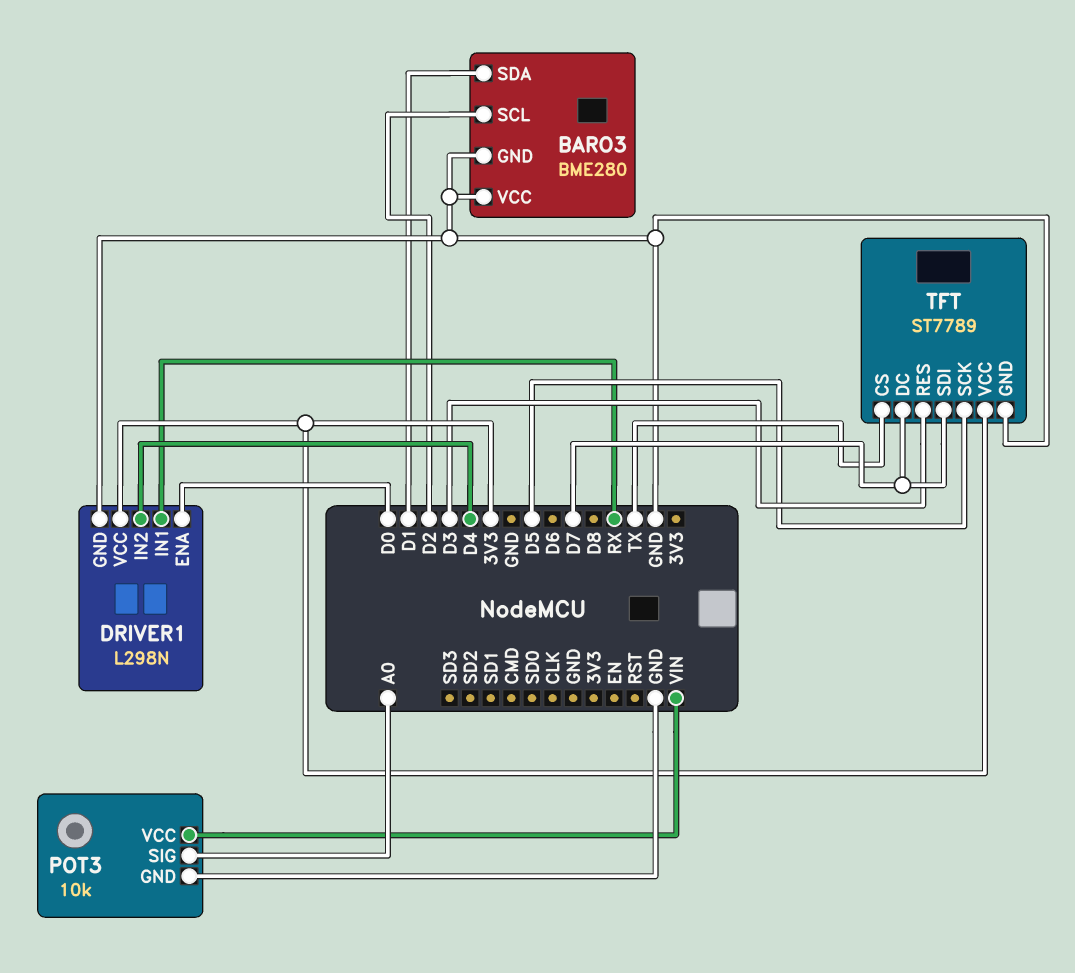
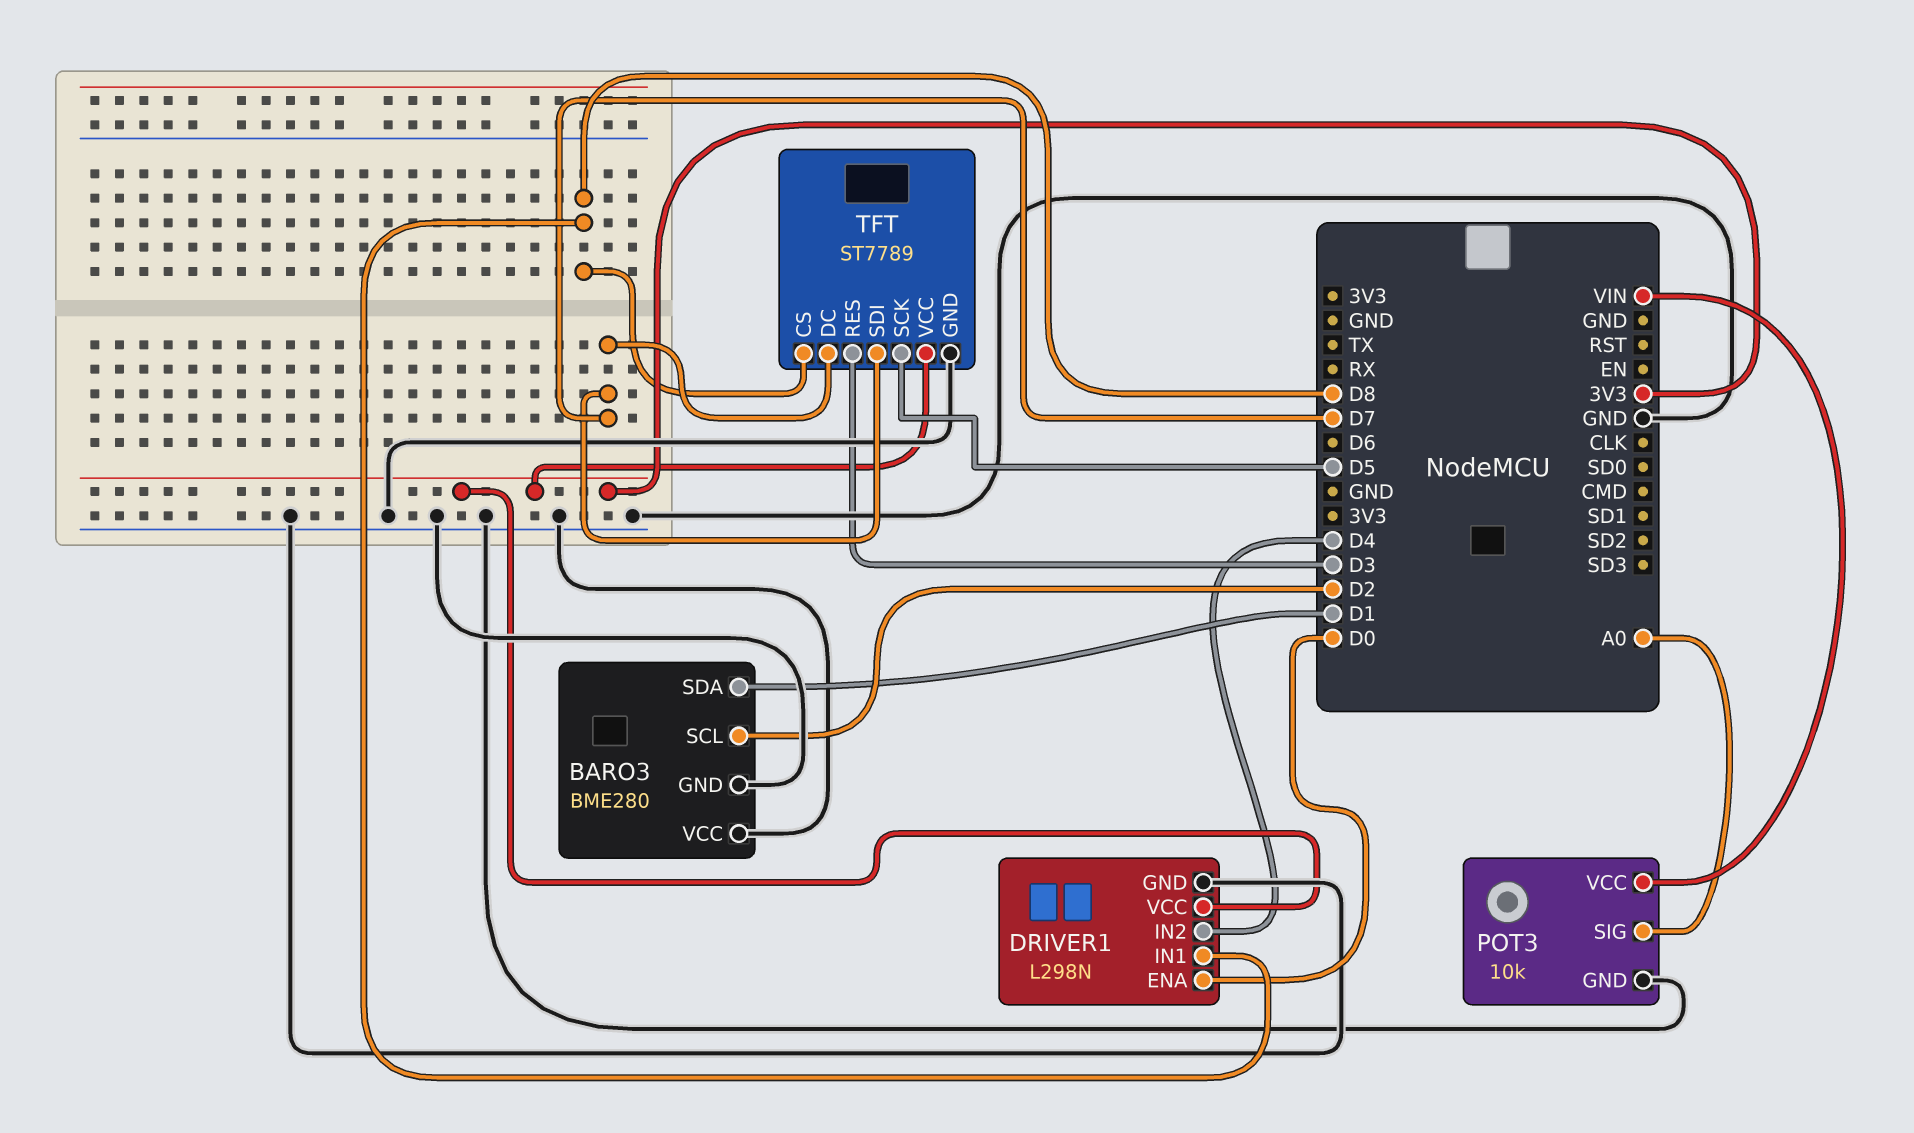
DRIVER1 pin IN1: RX -> D8
TFT pin CS: TX -> D8

